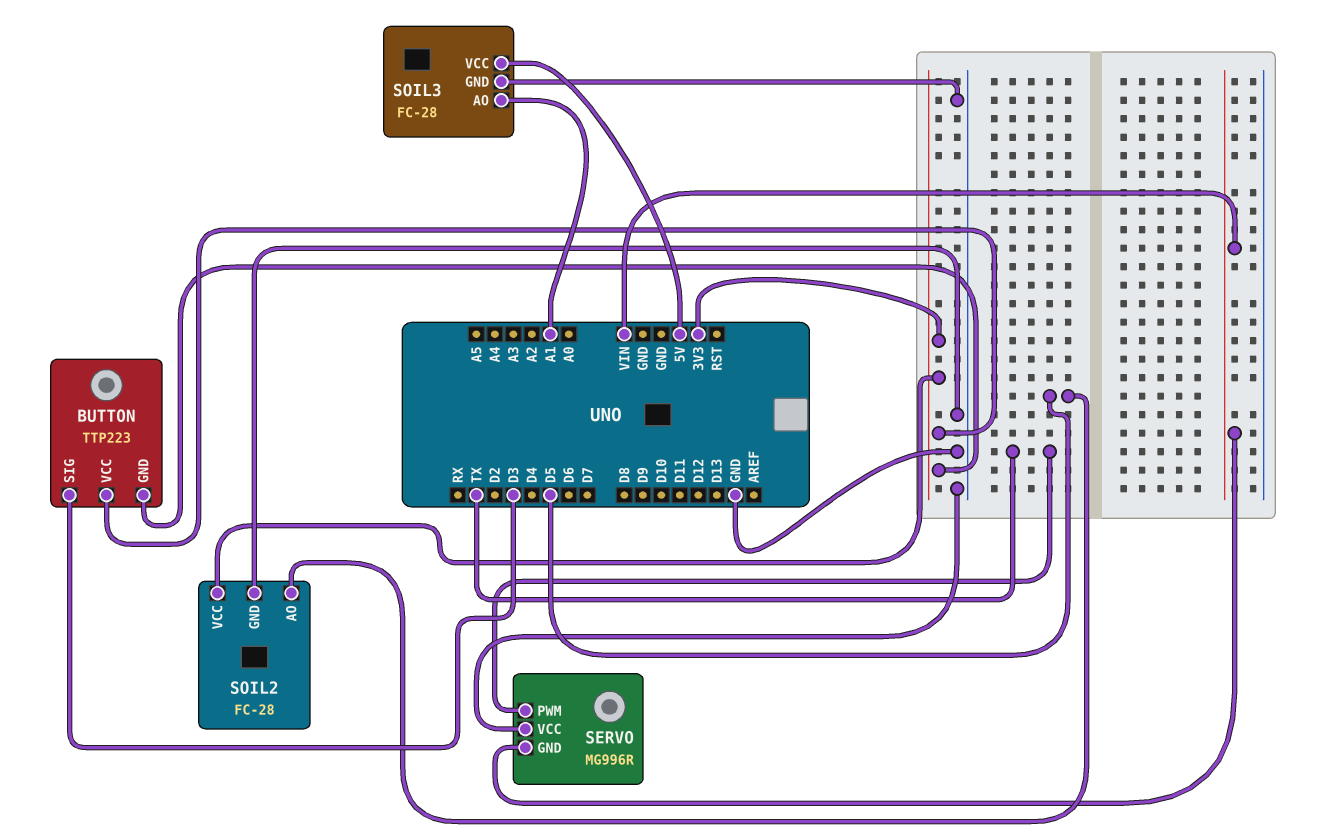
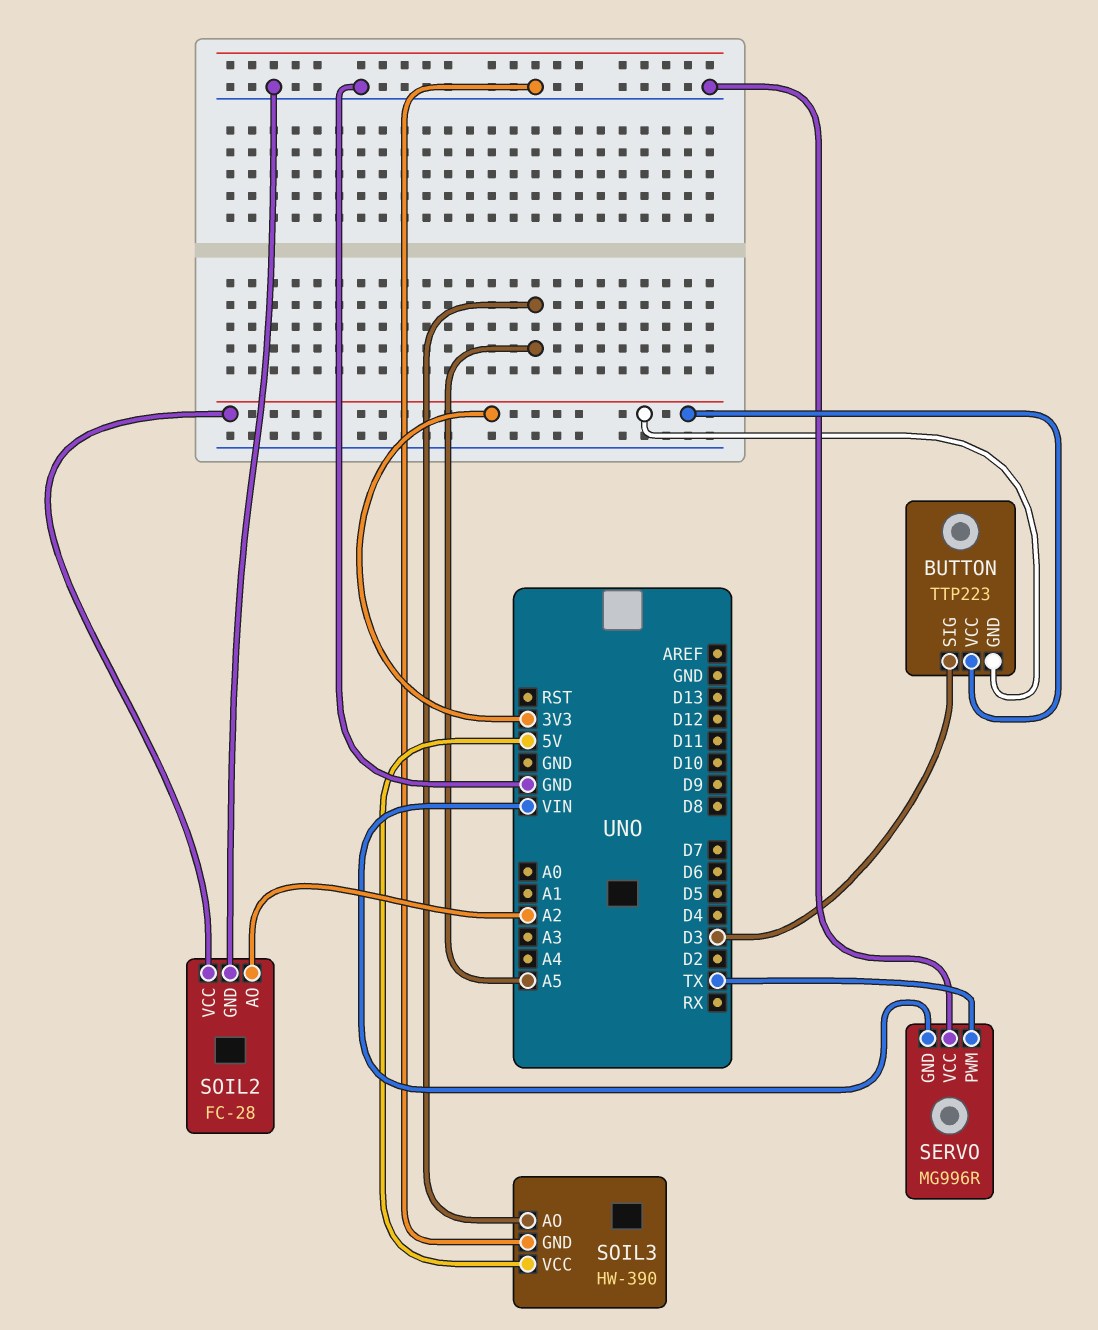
SOIL2 pin AO: D5 -> A2
SOIL3: FC-28 -> HW-390
SOIL3 pin AO: A1 -> A5

